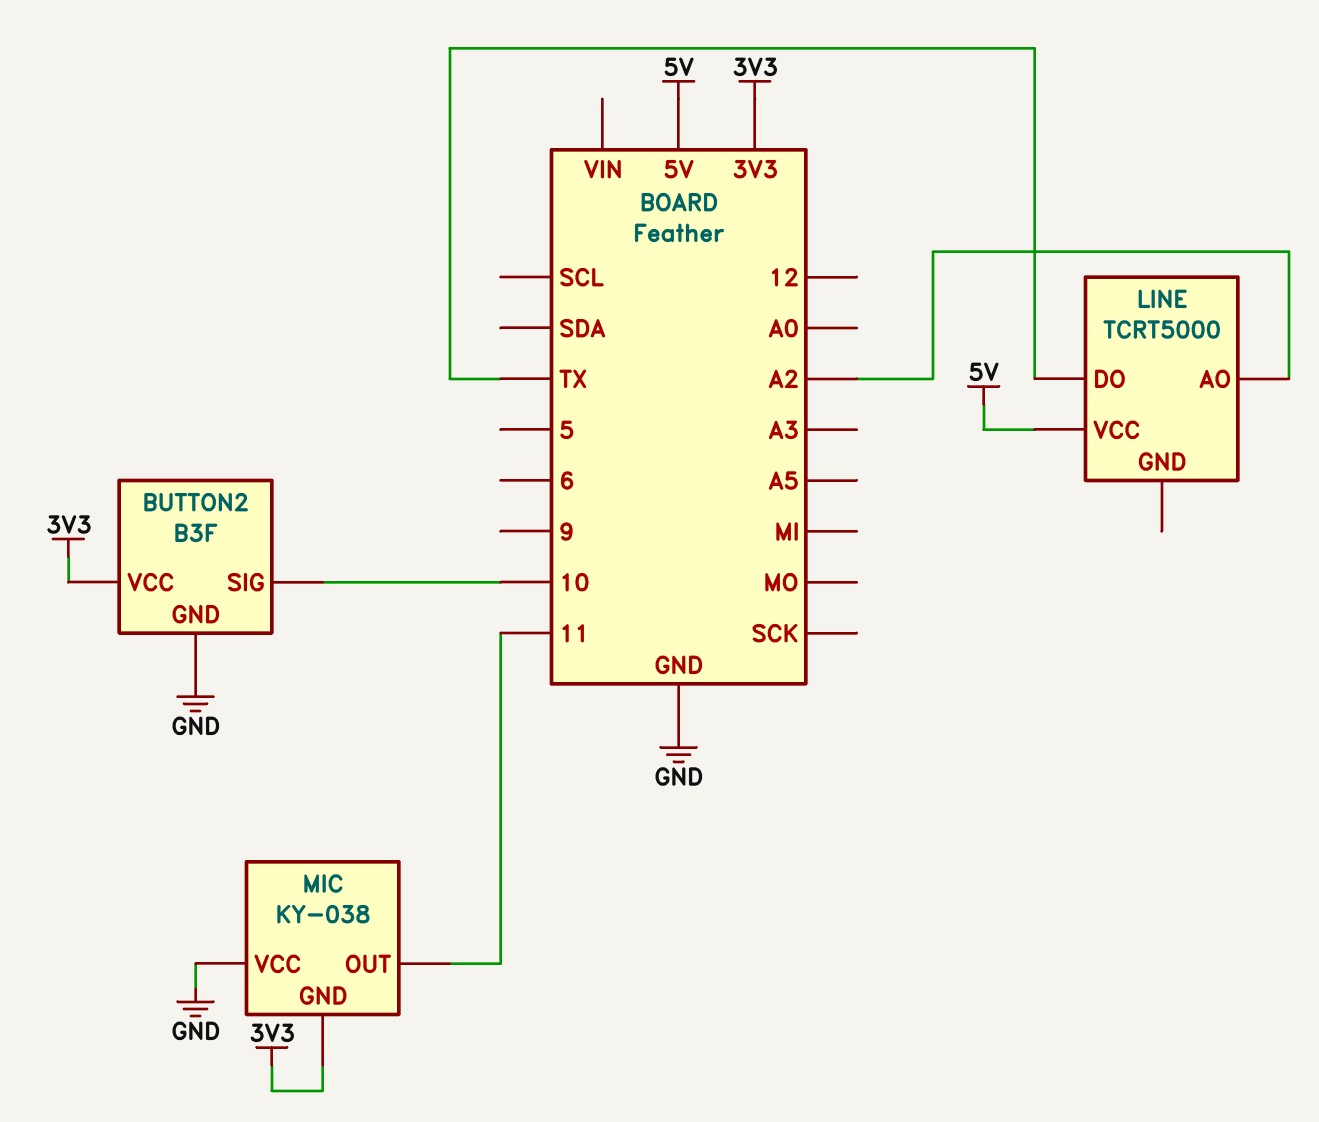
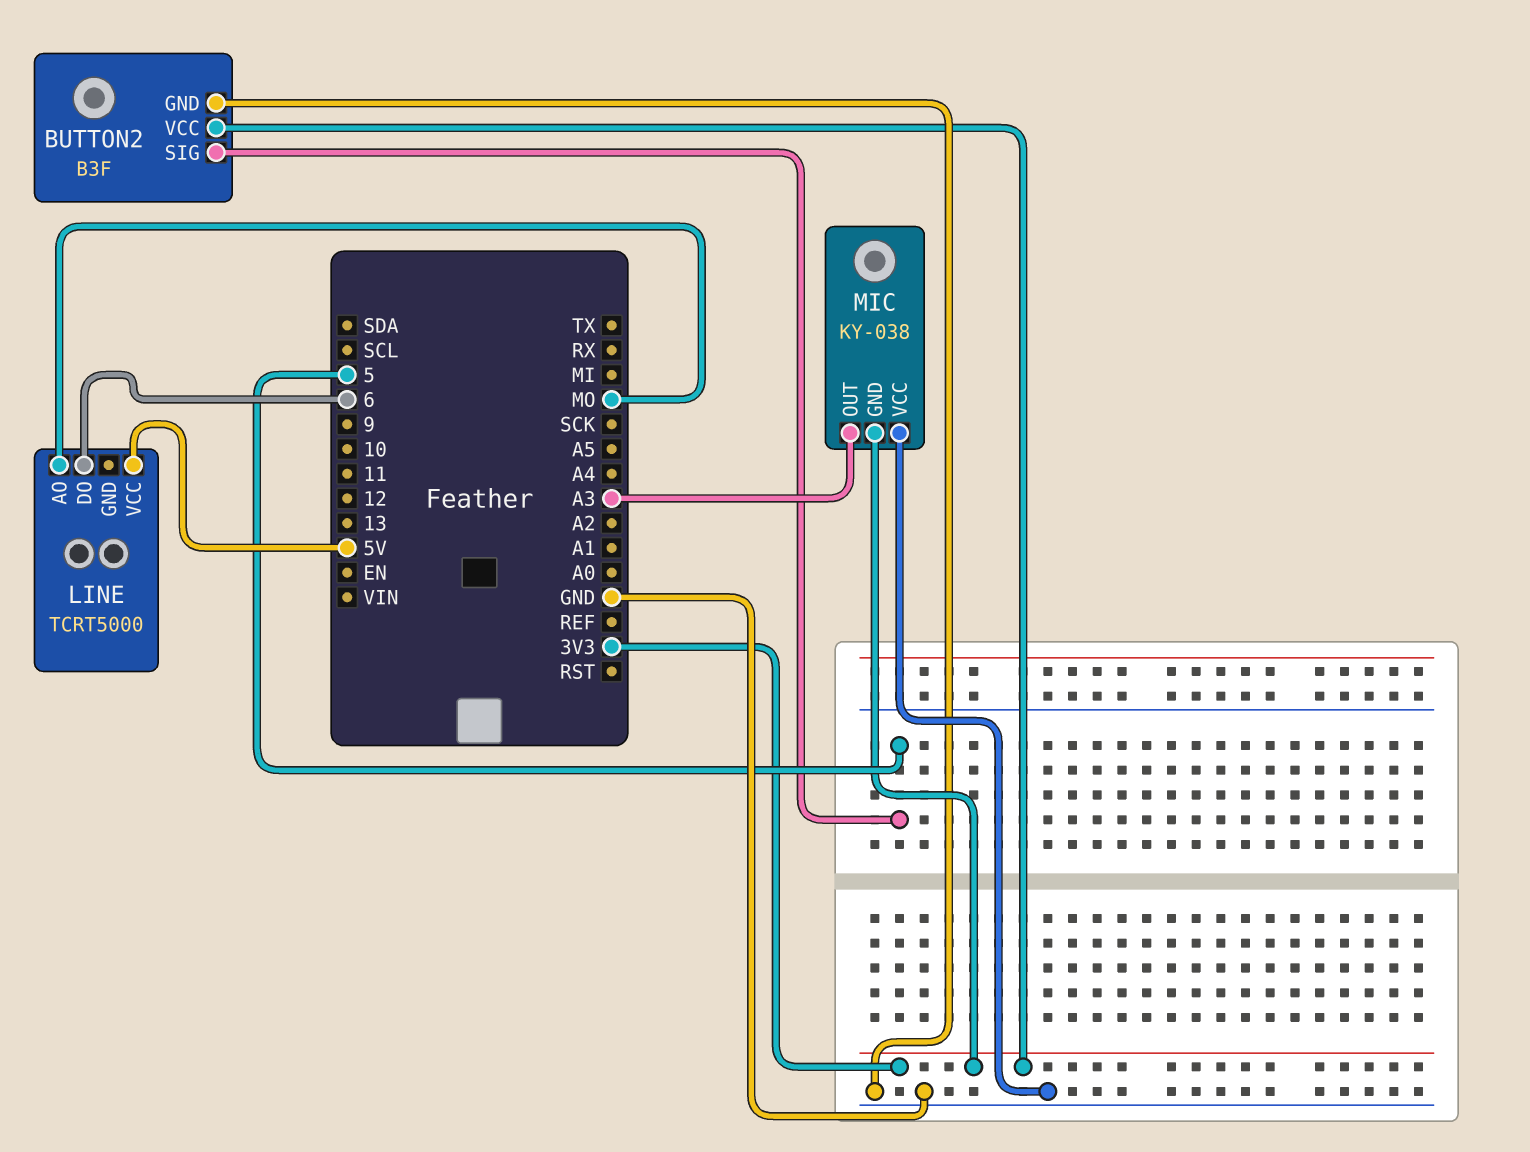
BUTTON2 pin SIG: 10 -> 5
LINE pin AO: A2 -> MO
LINE pin DO: TX -> 6
MIC pin OUT: 11 -> A3

